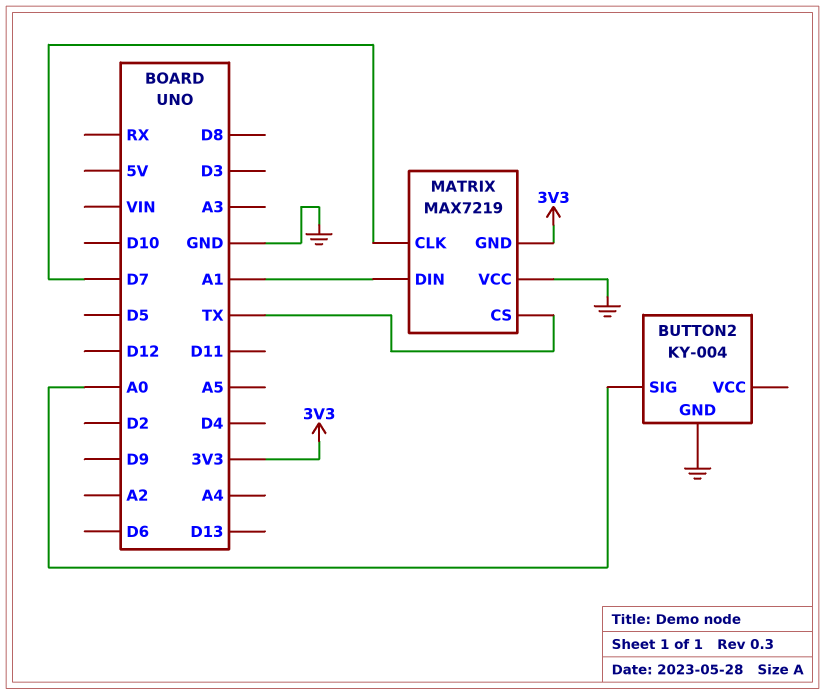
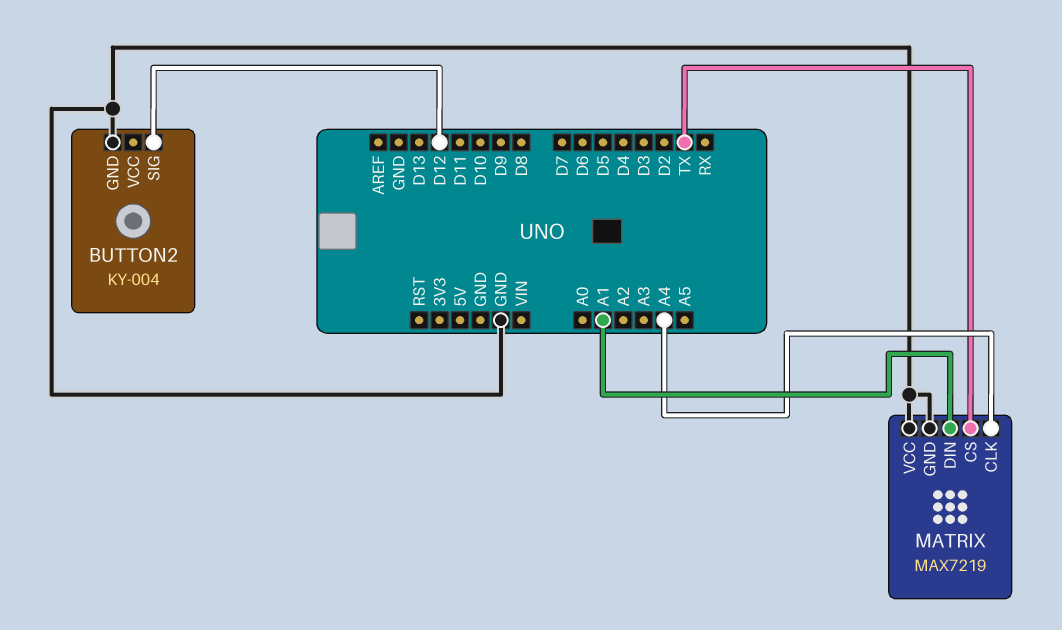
BUTTON2 pin SIG: A0 -> D12
MATRIX pin CLK: D7 -> A4
MATRIX pin GND: 3V3 -> GND

